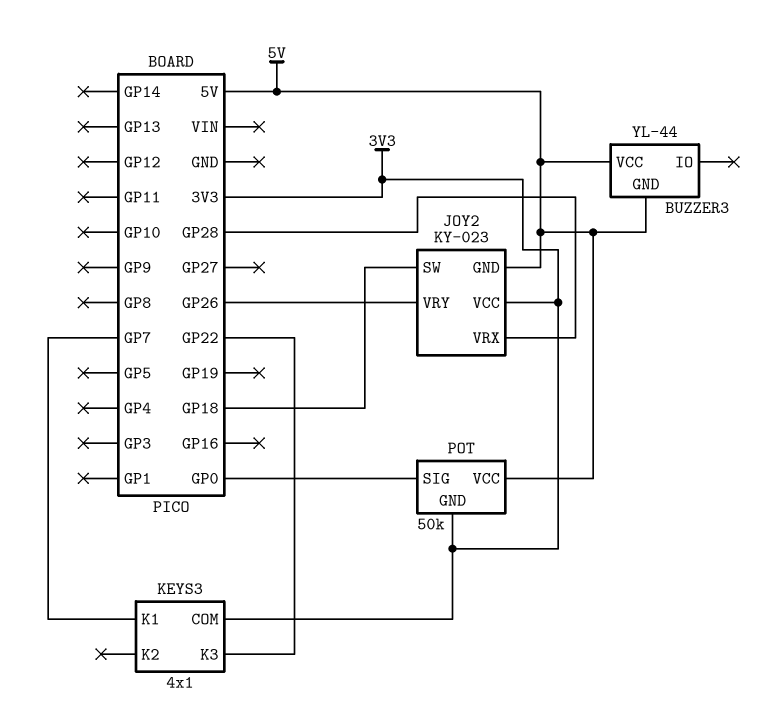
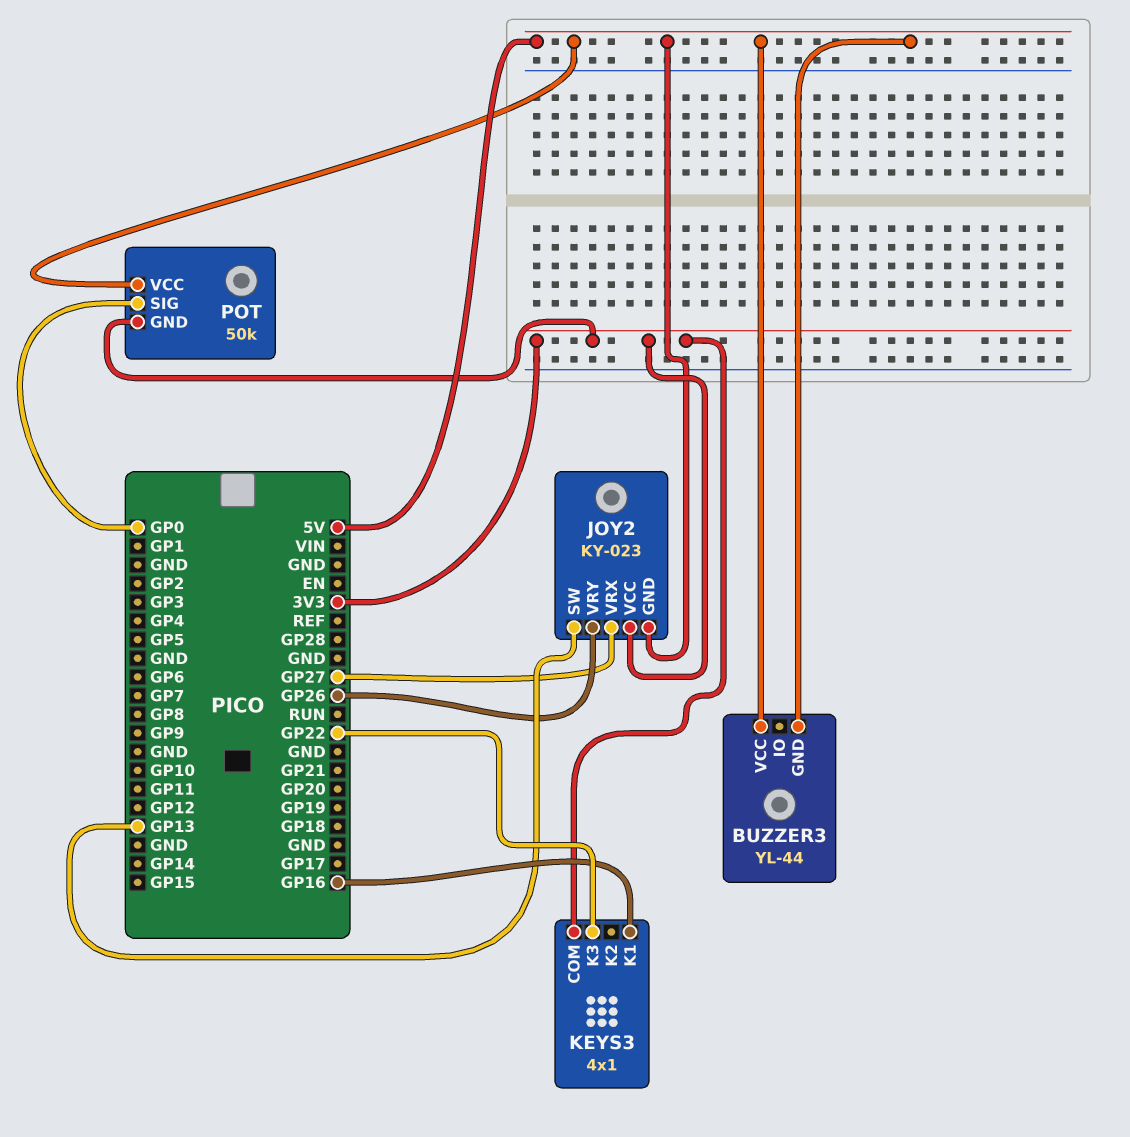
JOY2 pin SW: GP18 -> GP13
JOY2 pin VRX: GP28 -> GP27
KEYS3 pin K1: GP7 -> GP16

